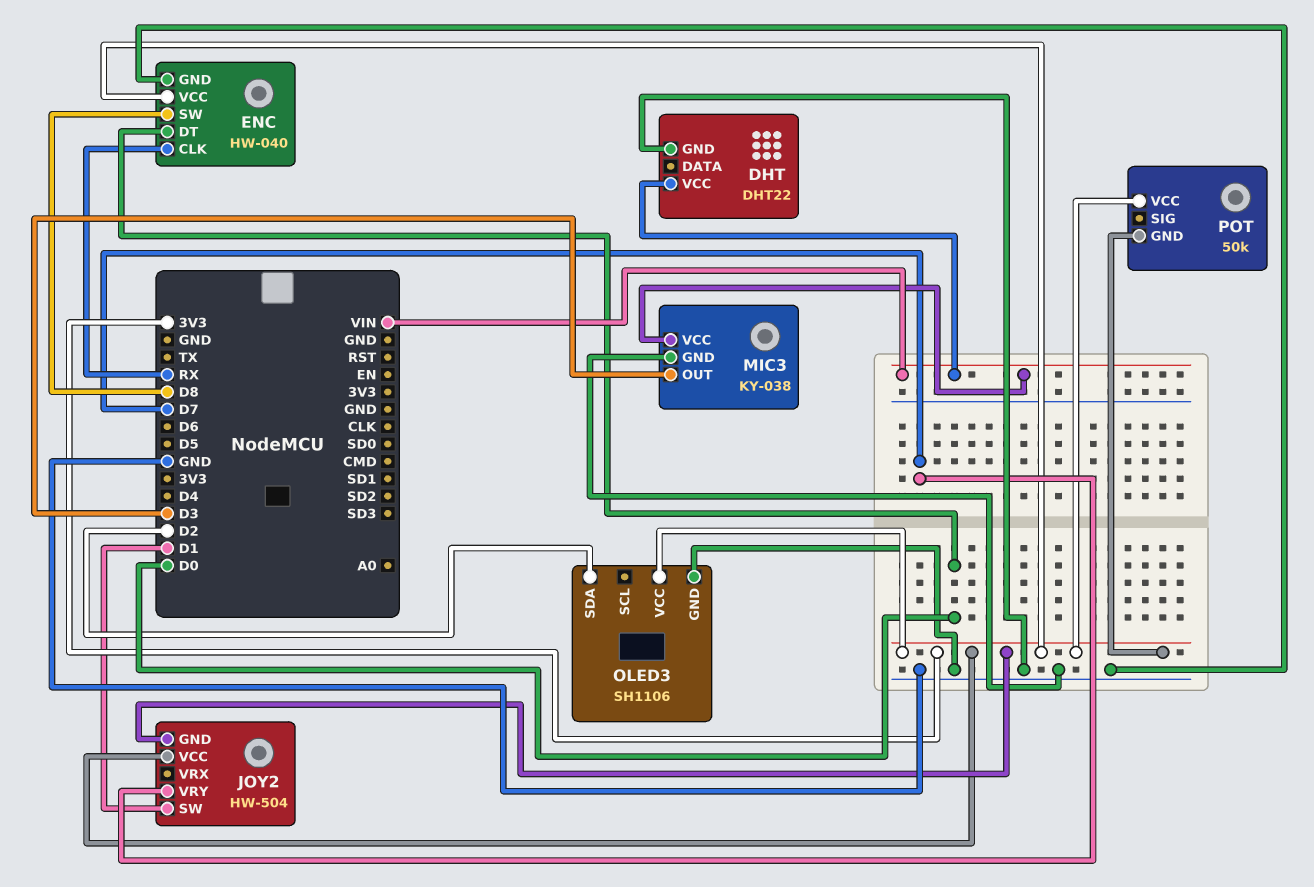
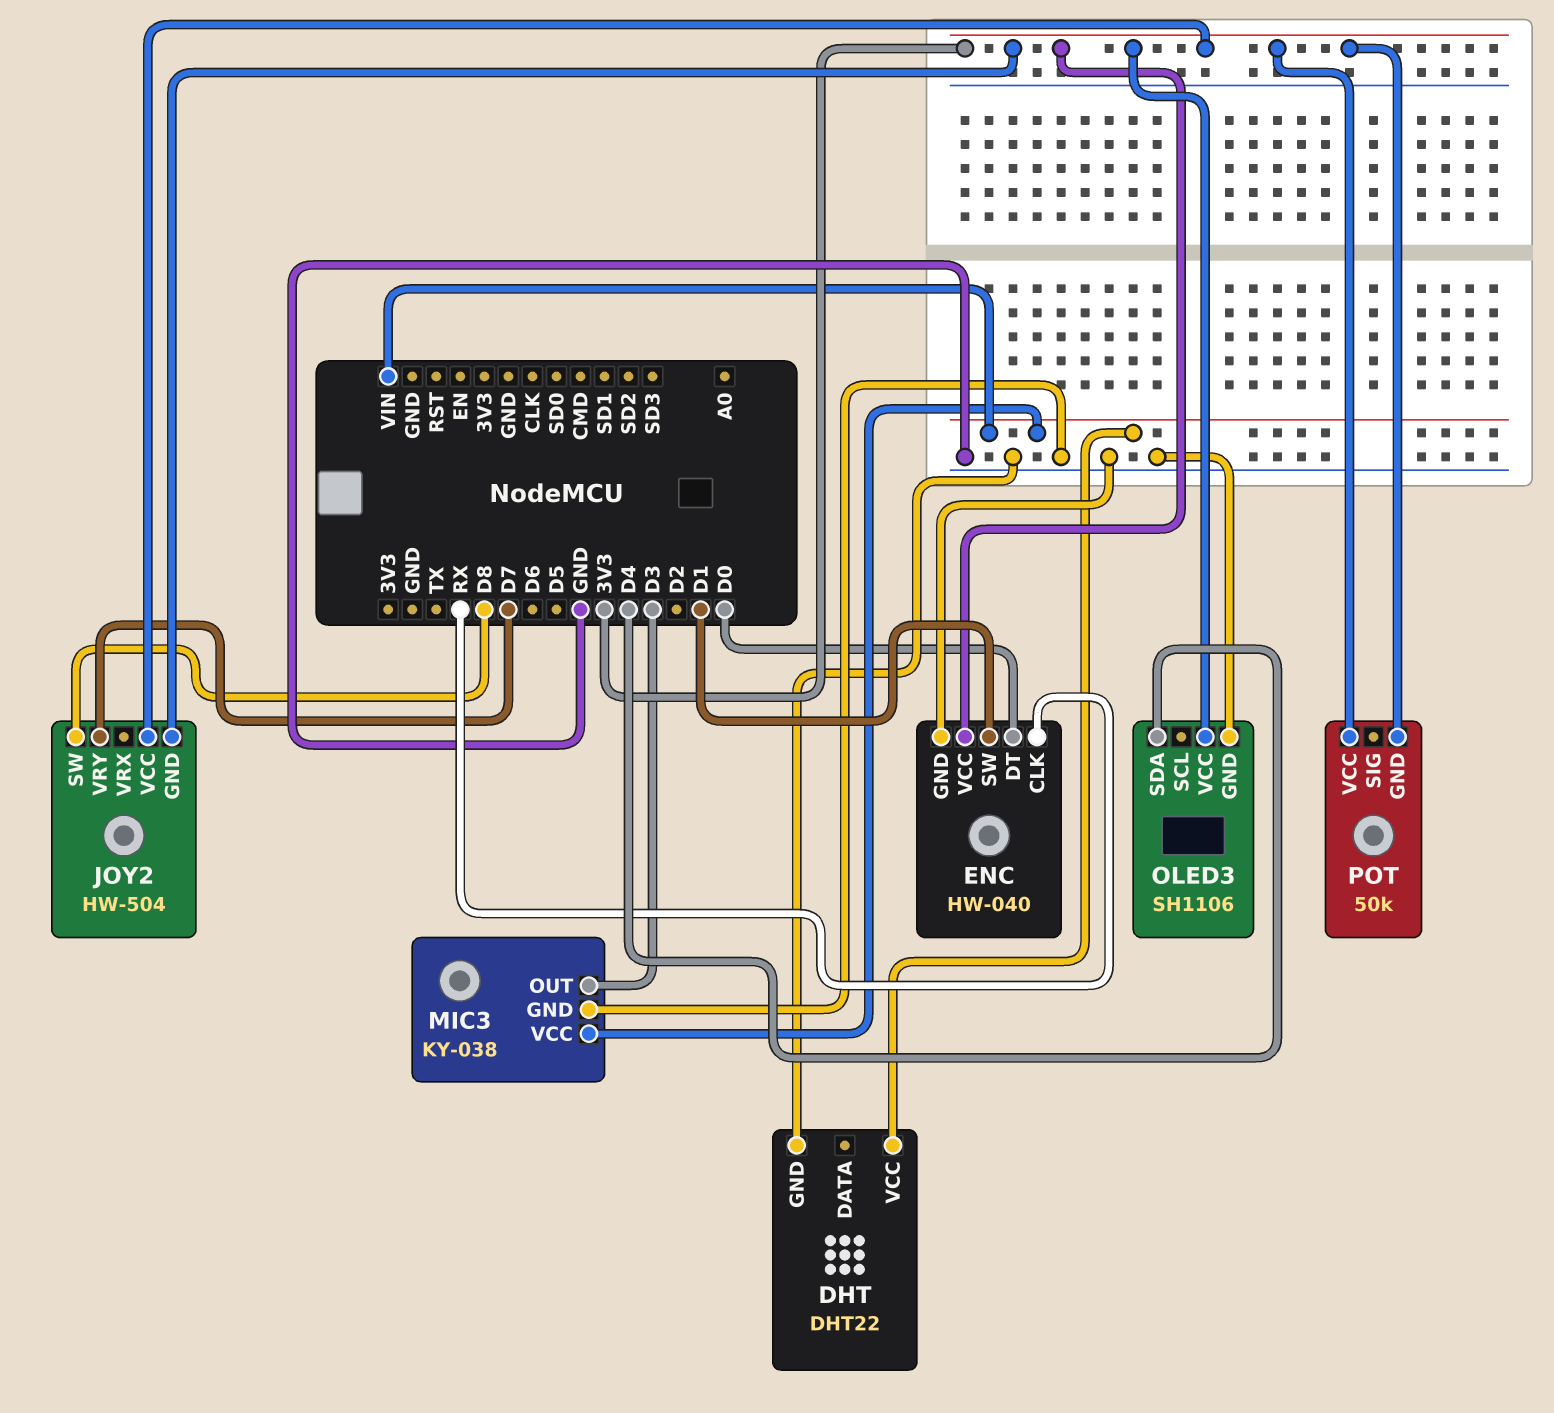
ENC pin SW: D8 -> D1
JOY2 pin SW: D1 -> D8
OLED3 pin SDA: D2 -> D4

